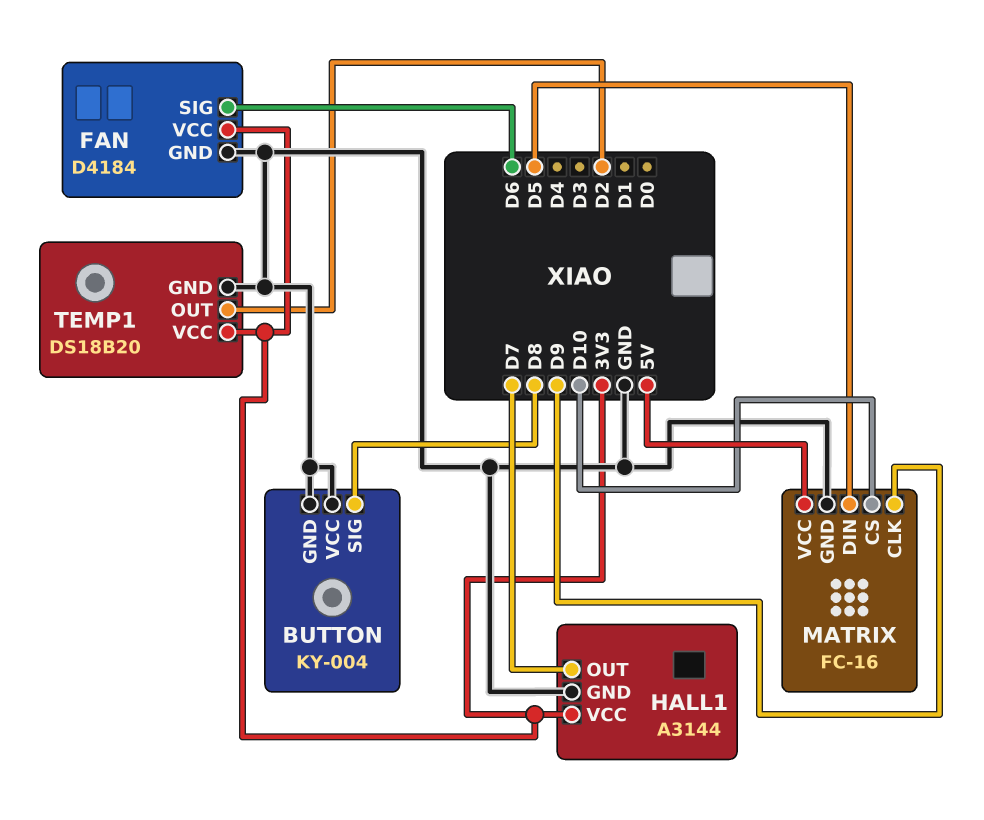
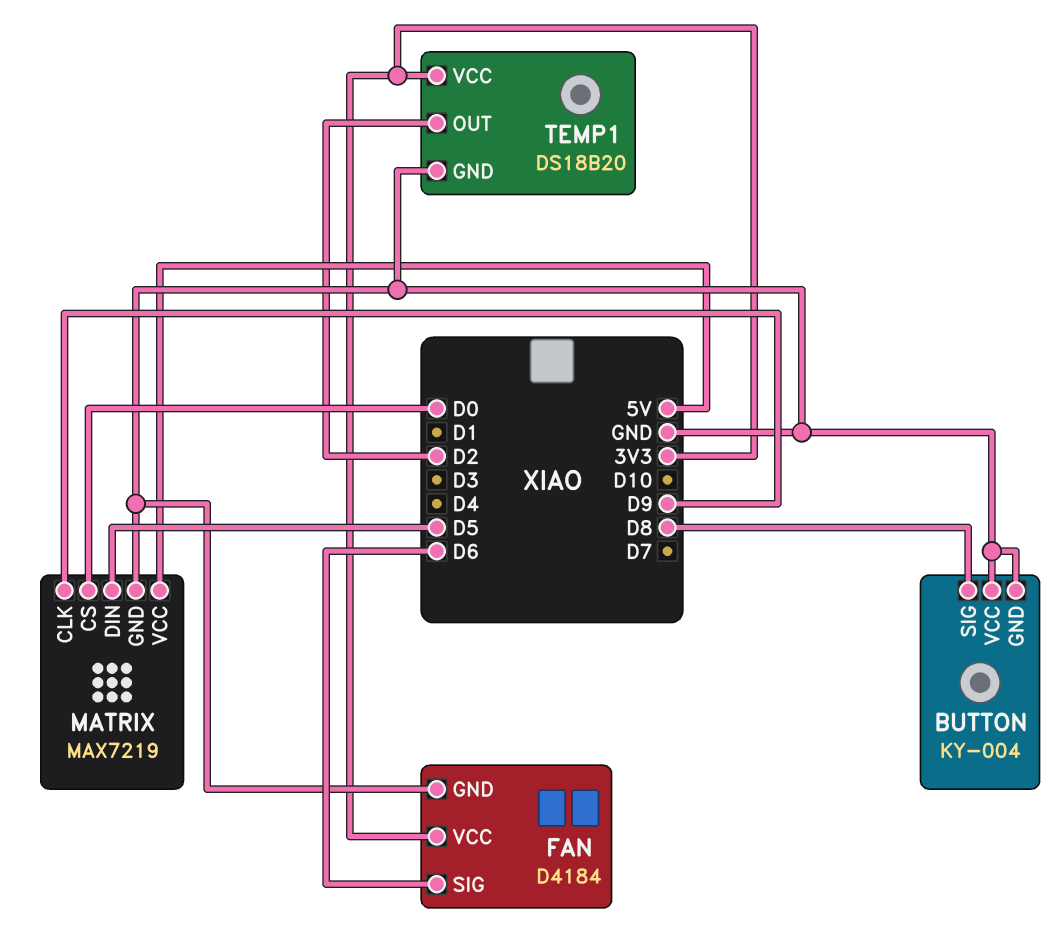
HALL1: A3144 -> none
HALL1 pin GND: GND -> none
HALL1 pin OUT: D7 -> none
HALL1 pin VCC: 3V3 -> none
MATRIX: FC-16 -> MAX7219
MATRIX pin CS: D10 -> D0

